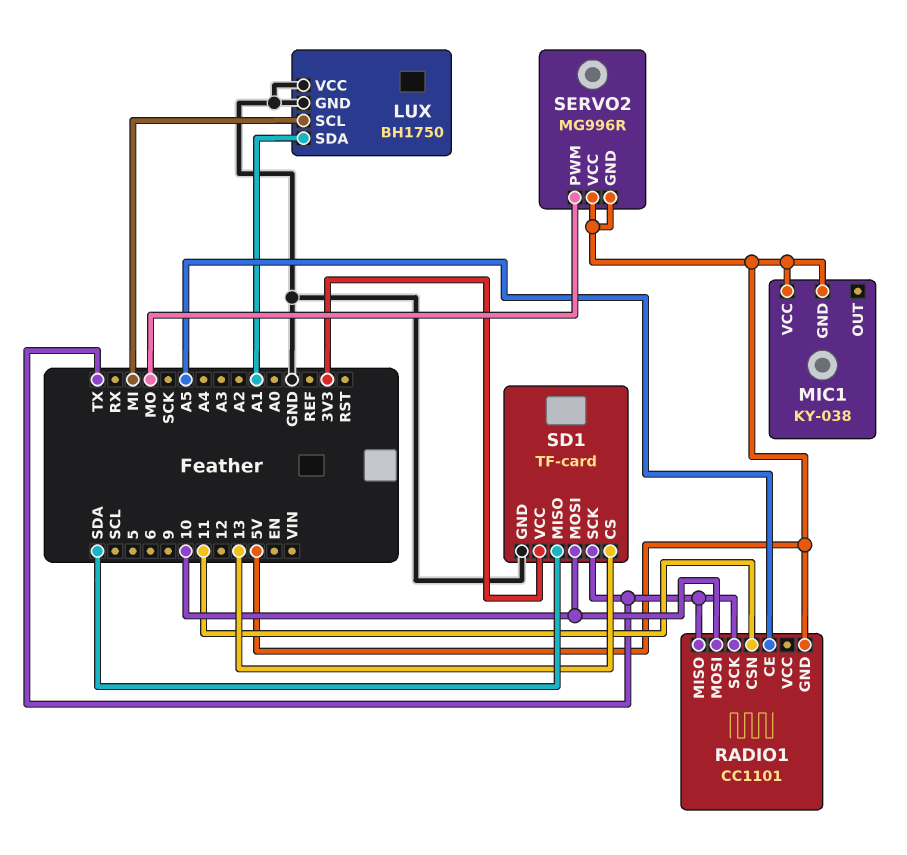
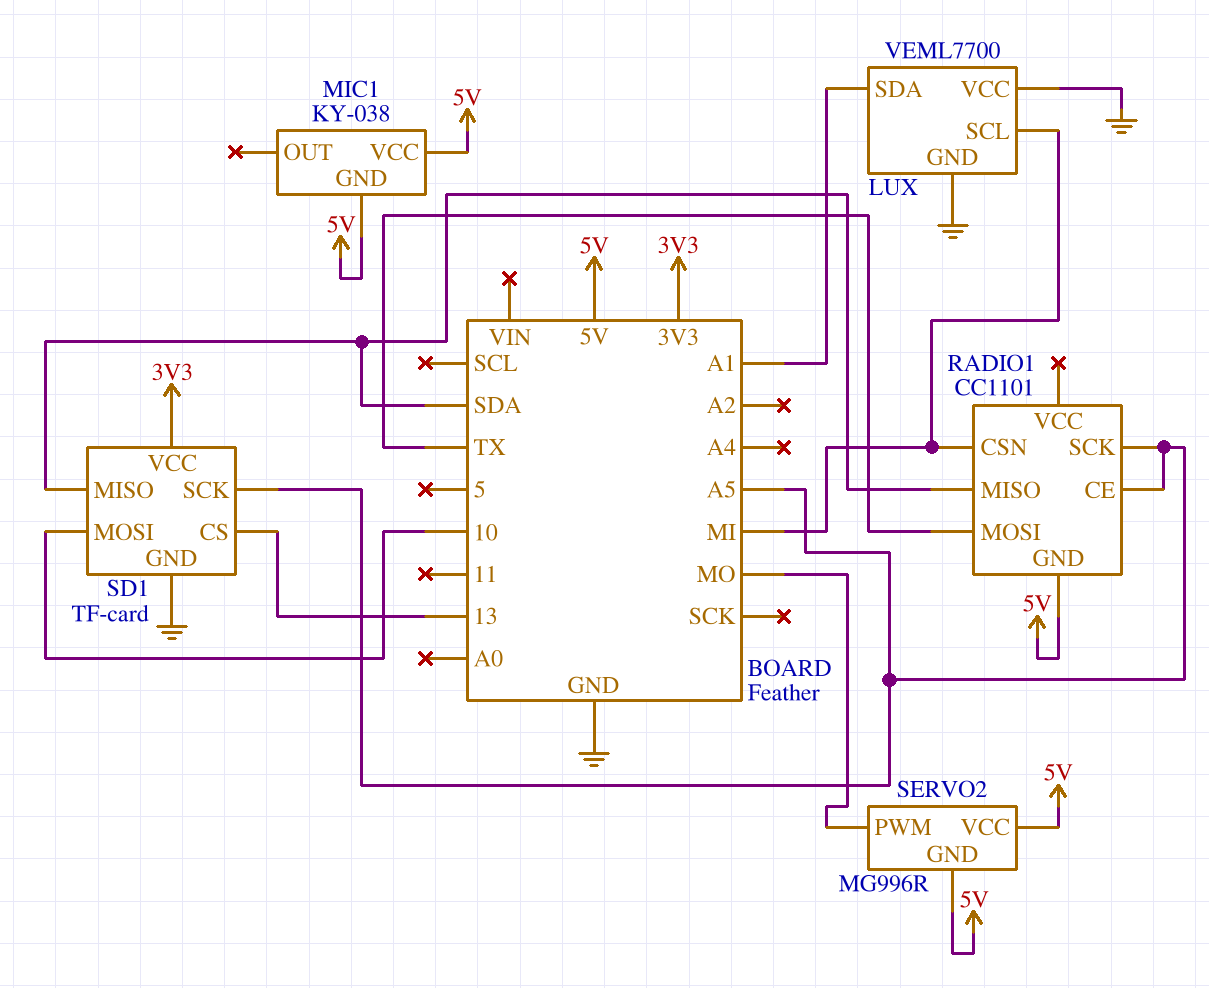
LUX: BH1750 -> VEML7700
RADIO1 pin CSN: 11 -> MI
RADIO1 pin MISO: TX -> SDA
RADIO1 pin MOSI: 10 -> TX
RADIO1 pin SCK: TX -> A5
SD1 pin SCK: TX -> A5

